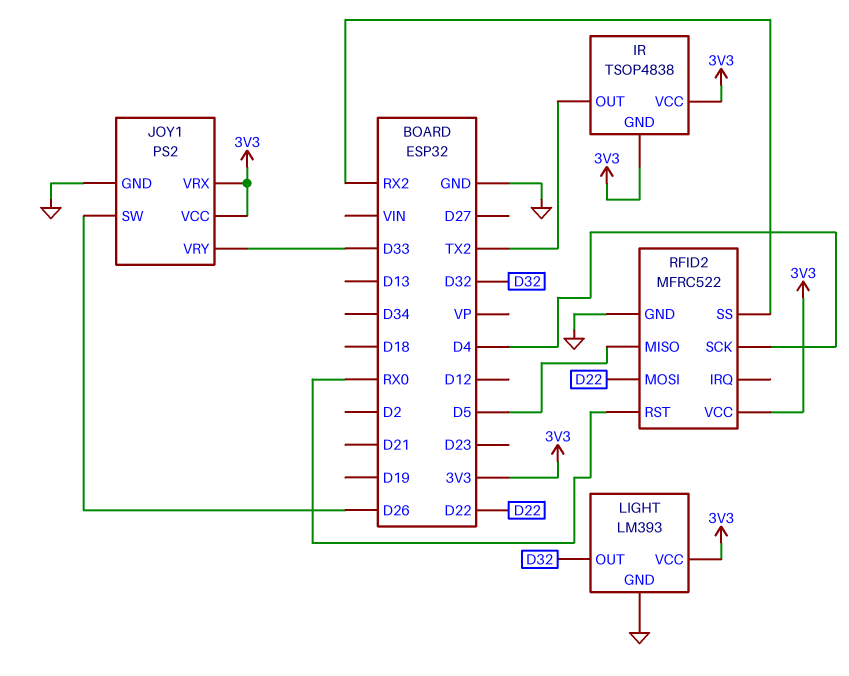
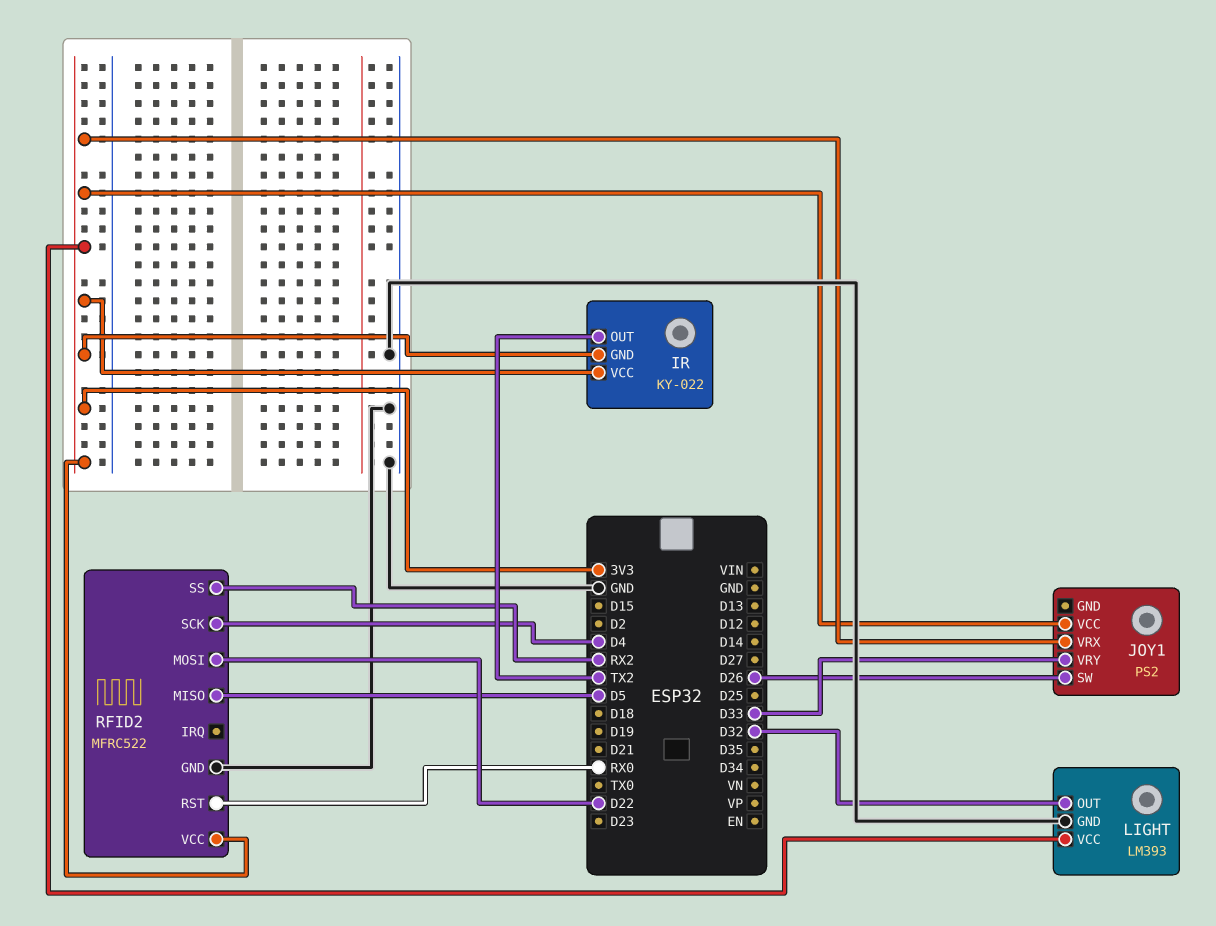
IR: TSOP4838 -> KY-022
JOY1 pin GND: GND -> none

